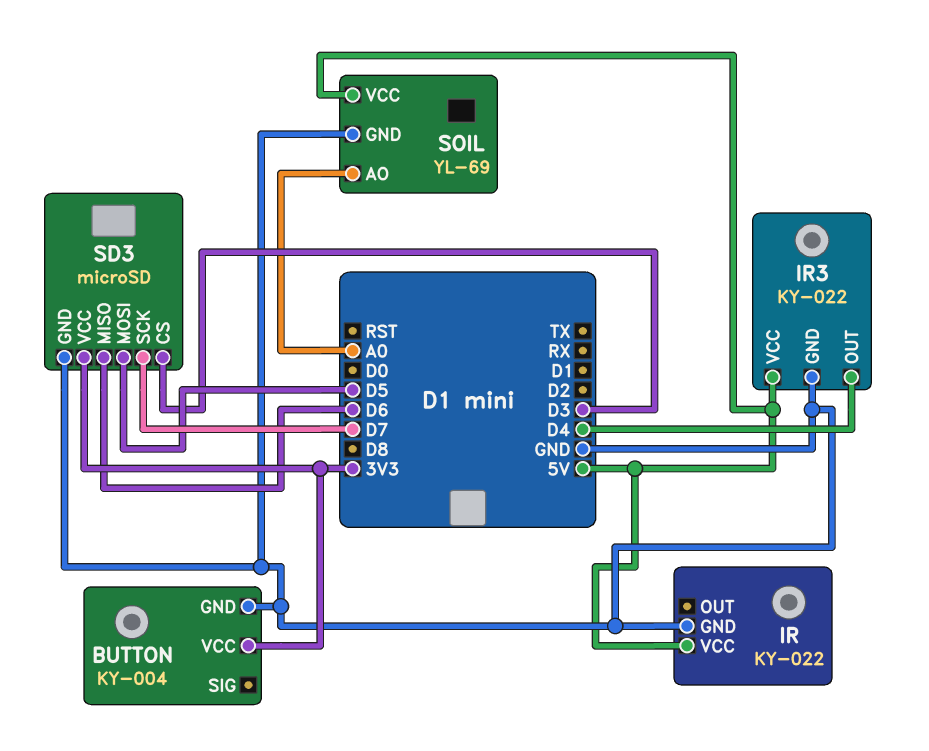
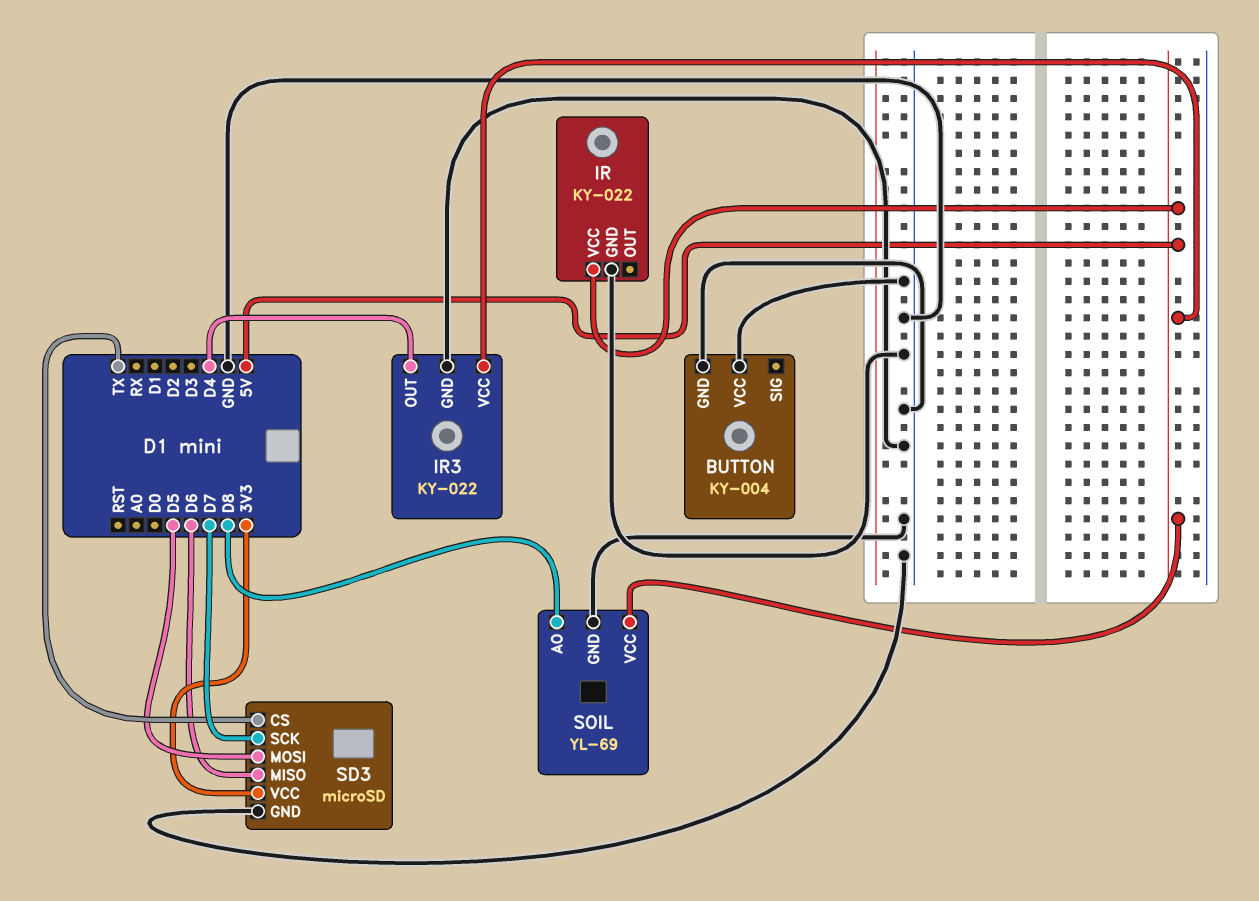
BUTTON pin VCC: 3V3 -> GND
SD3 pin CS: D3 -> TX
SOIL pin AO: A0 -> D8

